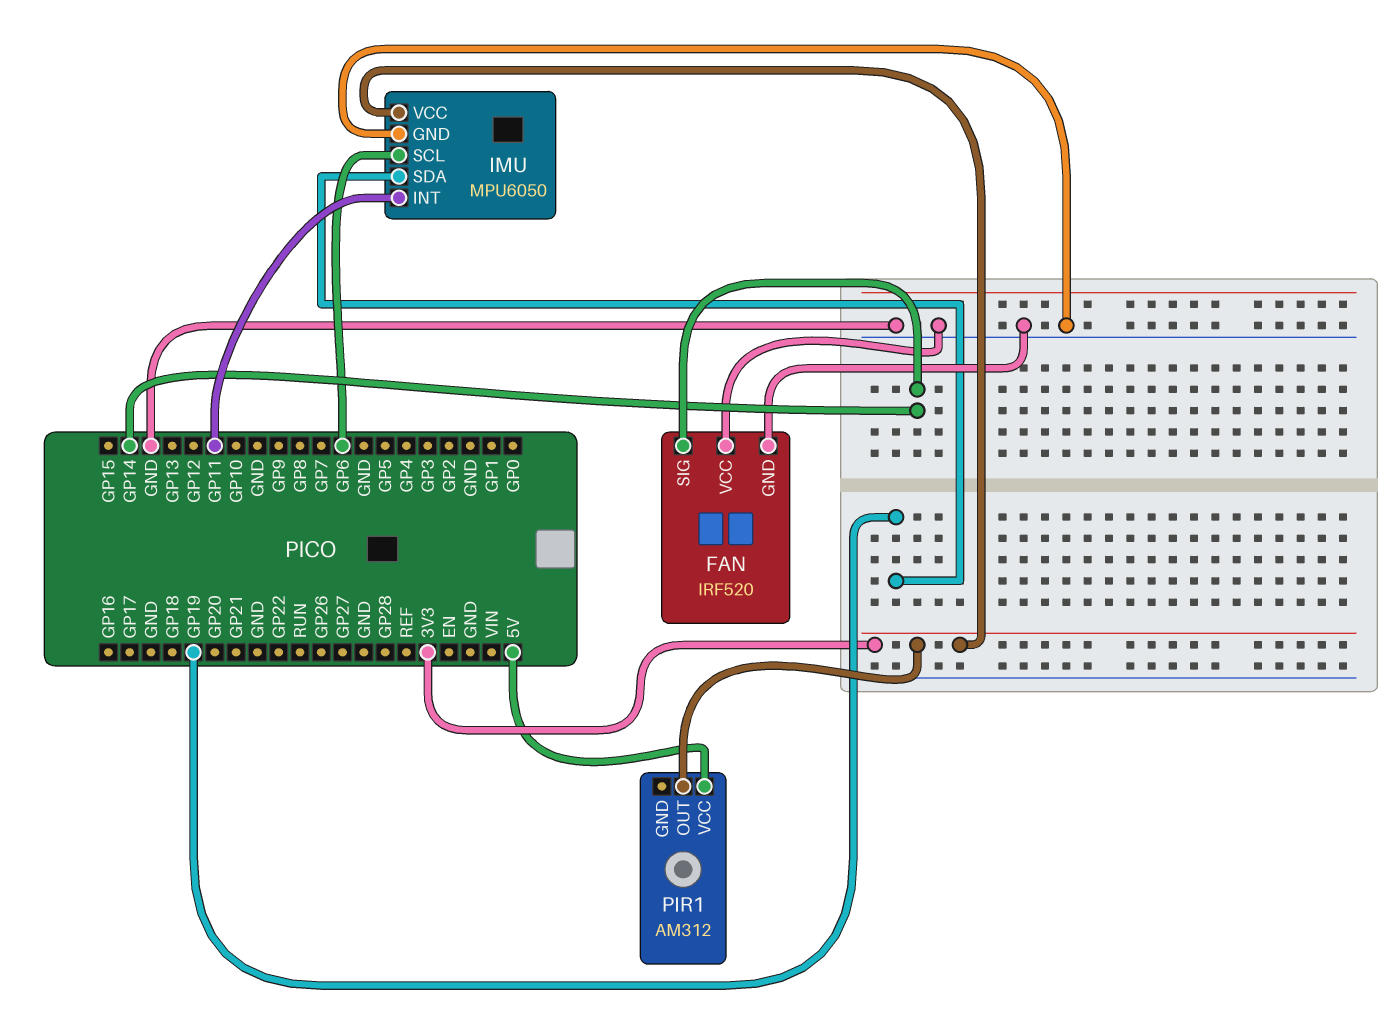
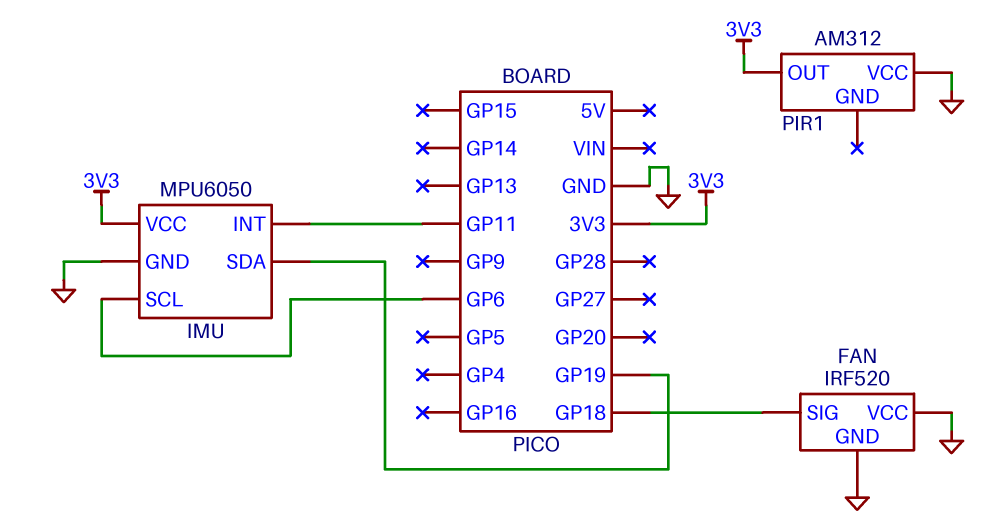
FAN pin SIG: GP14 -> GP18
PIR1 pin VCC: 5V -> GND

